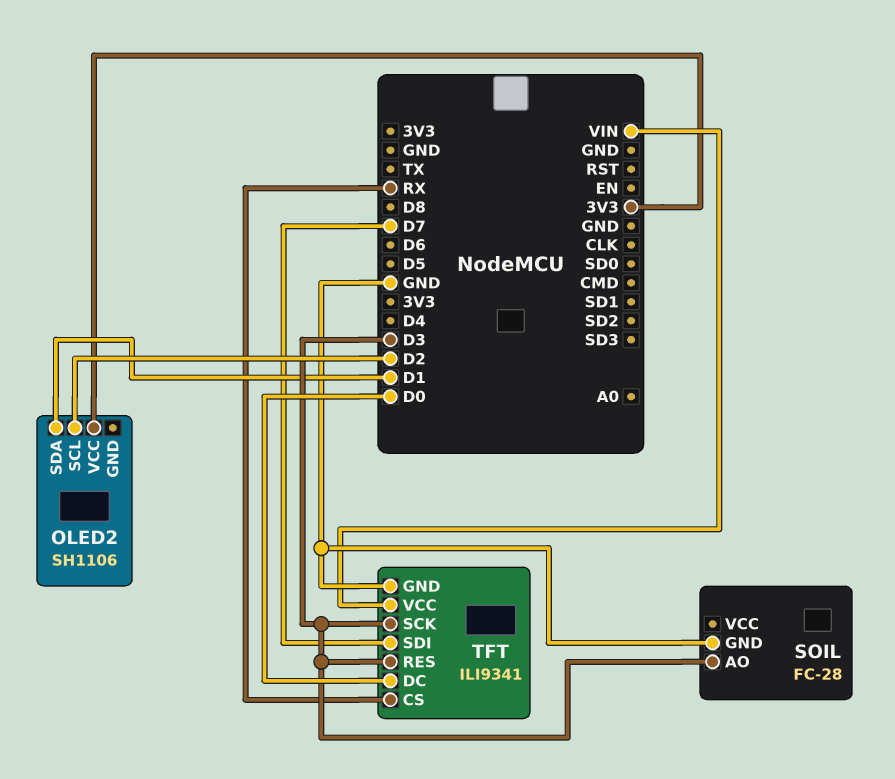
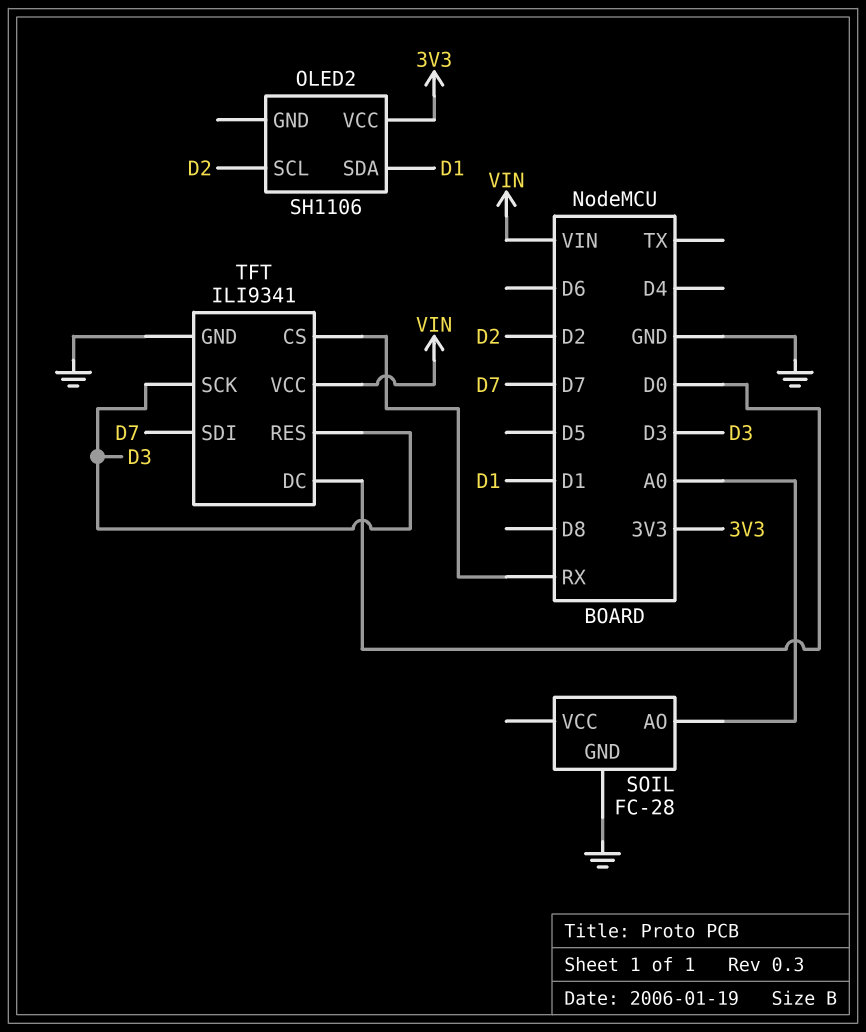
SOIL pin AO: D3 -> A0

